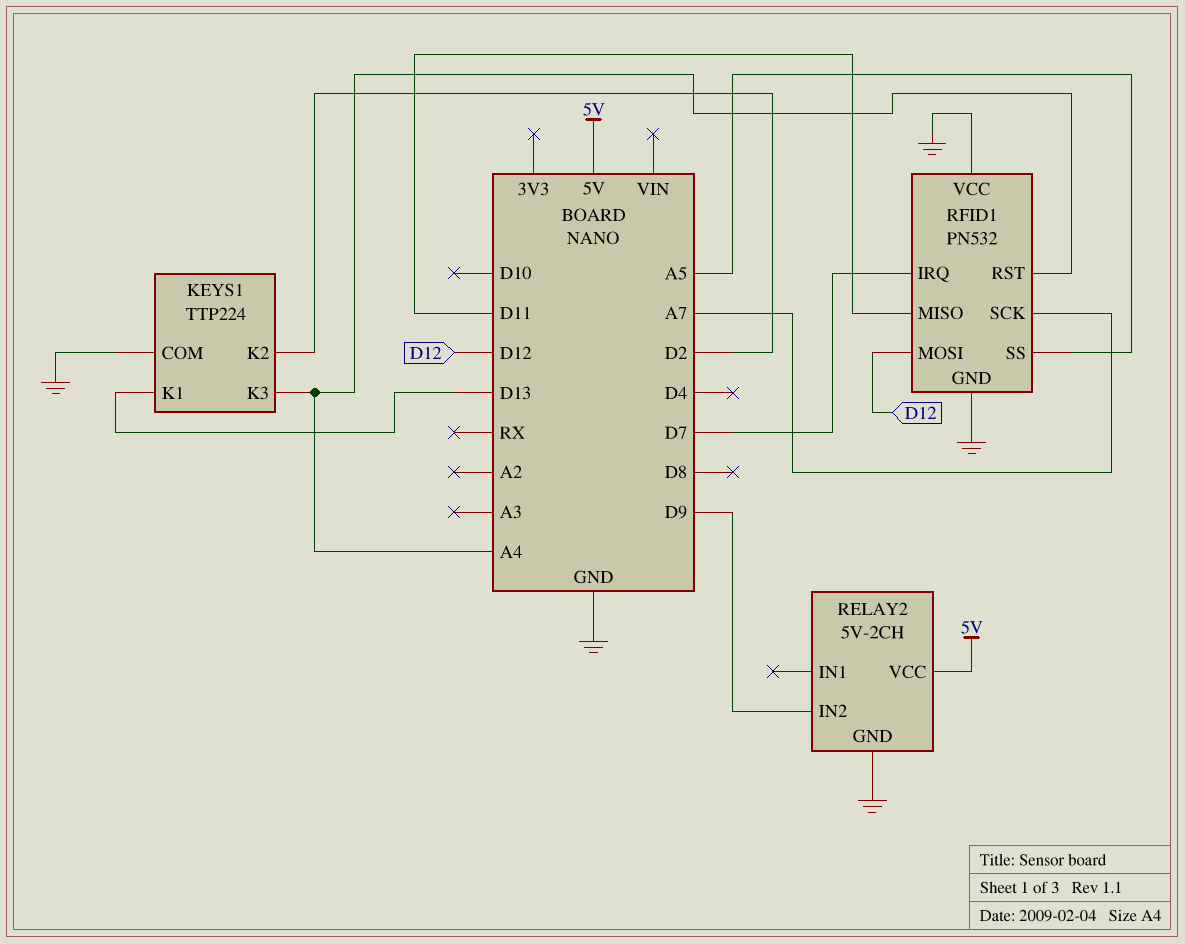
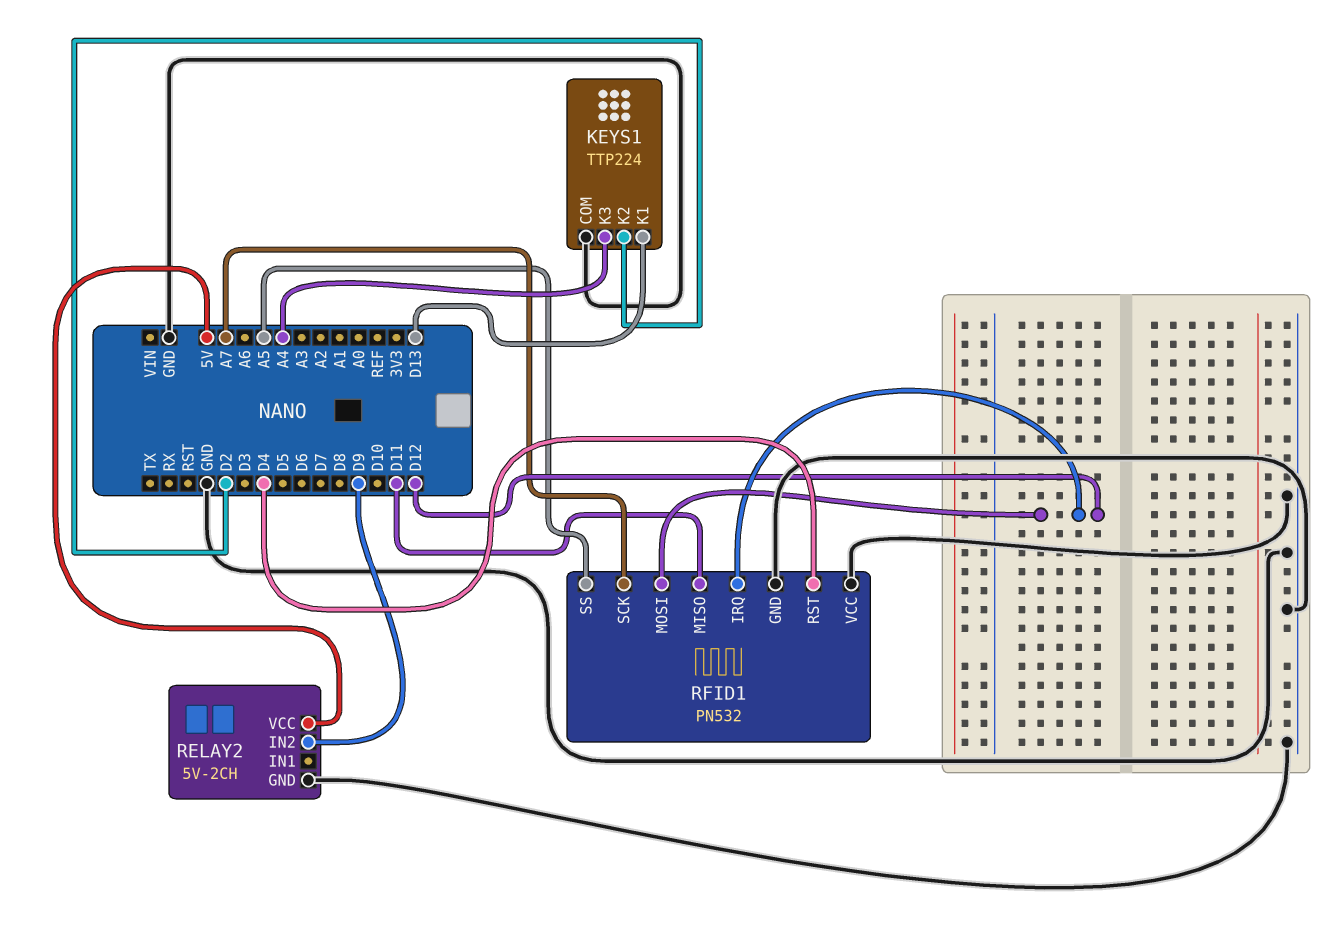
RFID1 pin IRQ: D7 -> D12
RFID1 pin RST: A4 -> D4

